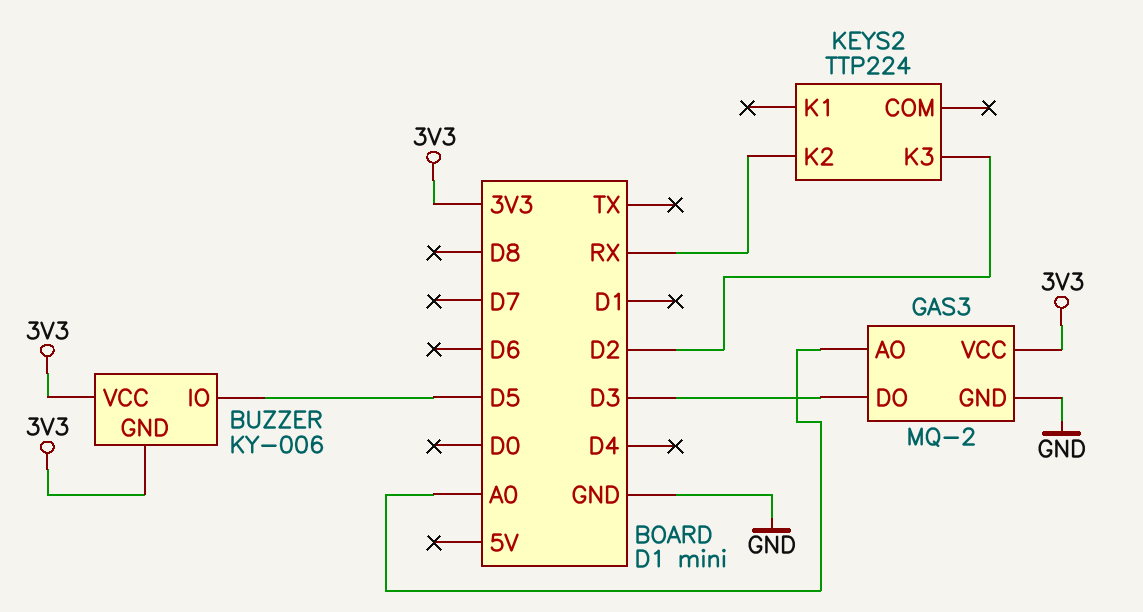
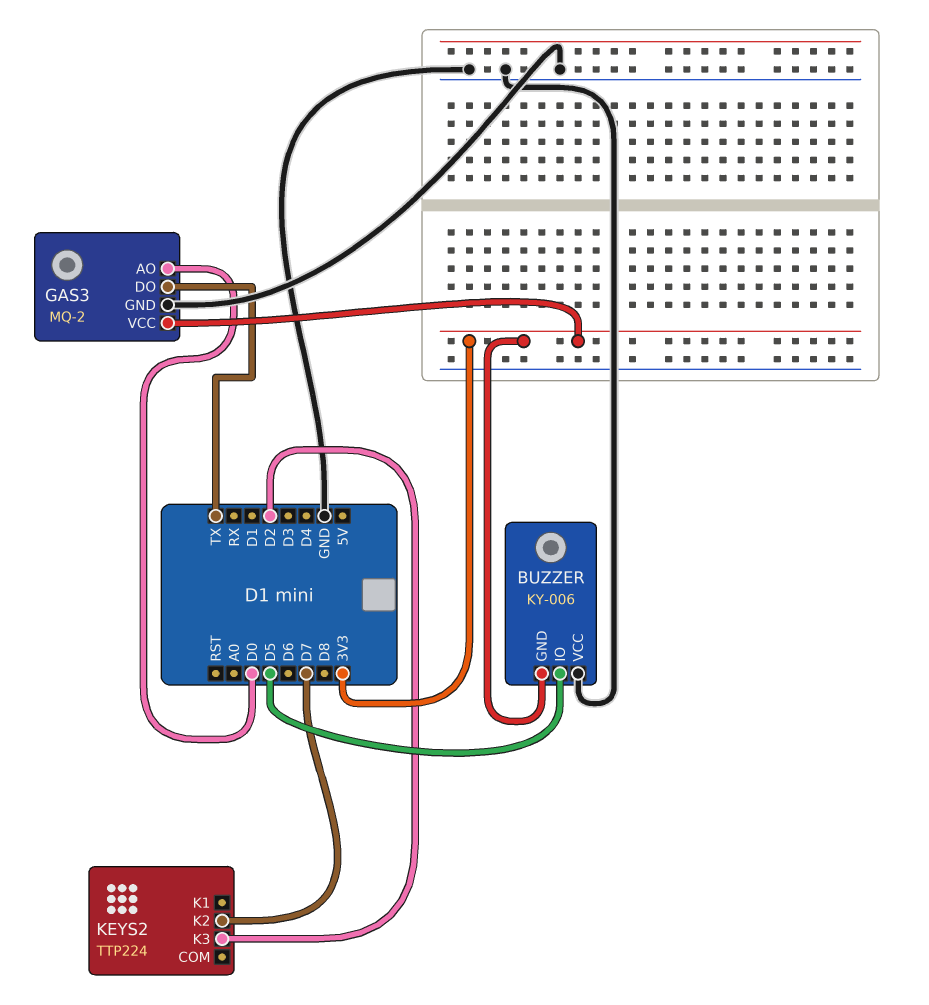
BUZZER pin VCC: 3V3 -> GND
GAS3 pin AO: A0 -> D0
GAS3 pin DO: D3 -> TX
KEYS2 pin K2: RX -> D7

